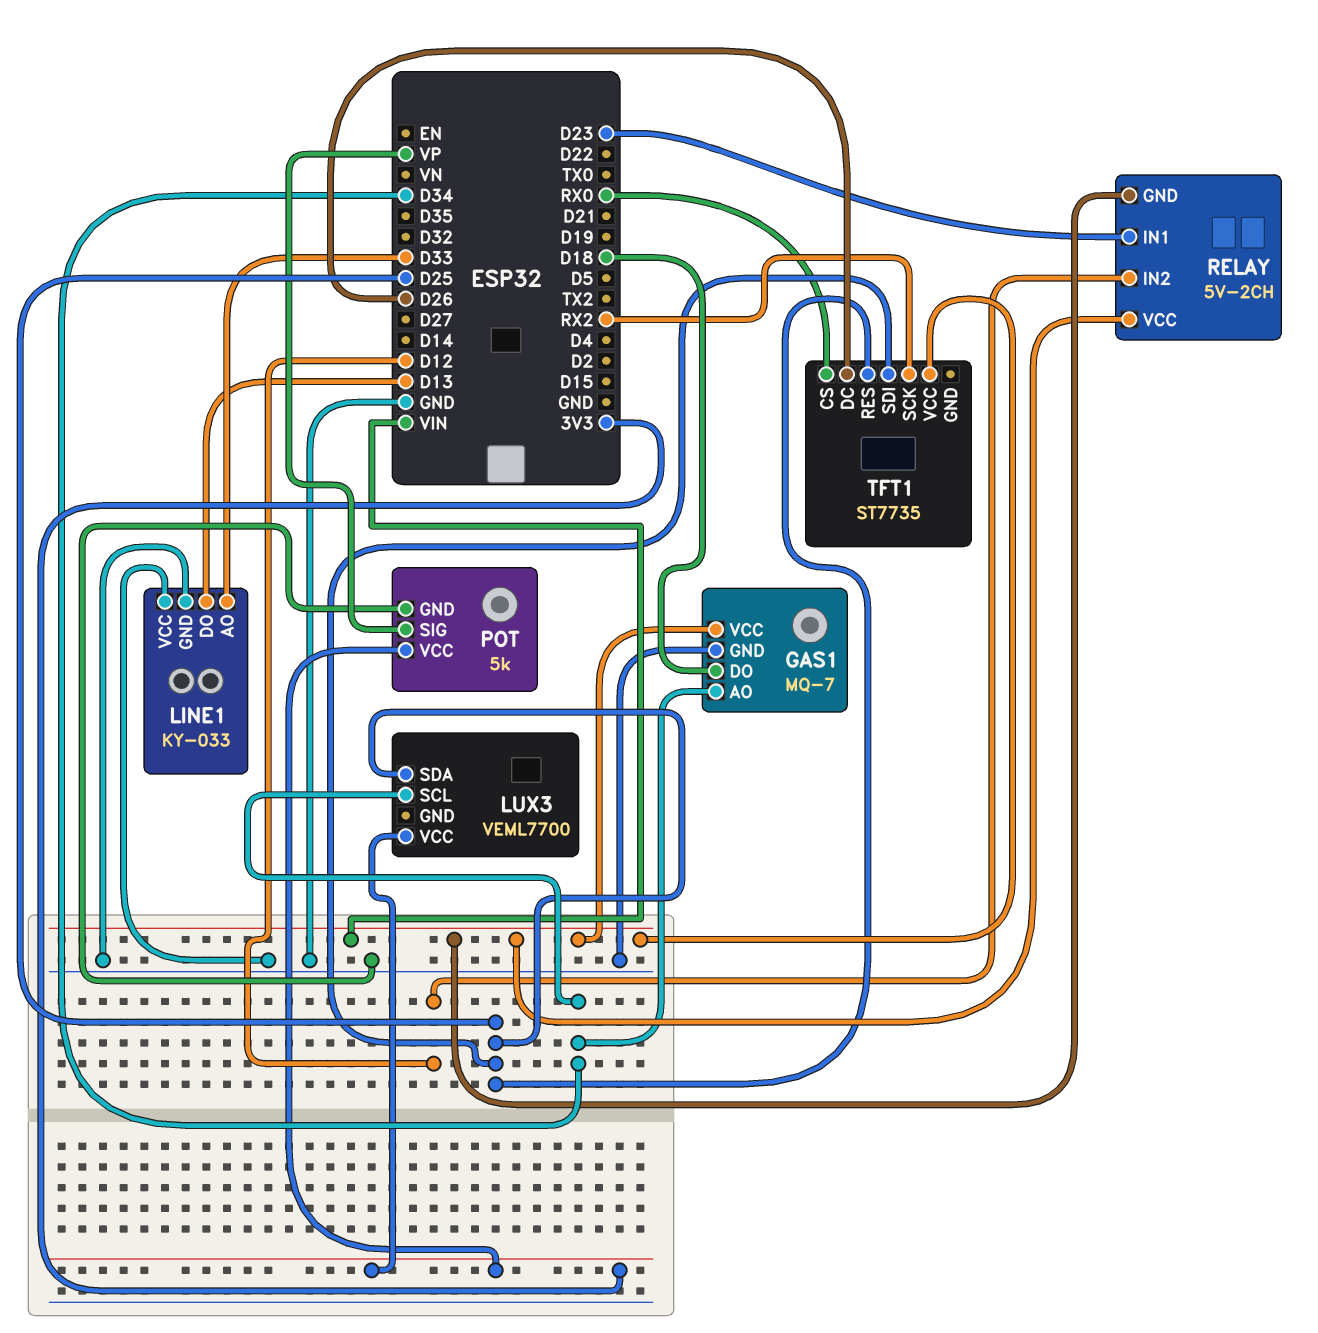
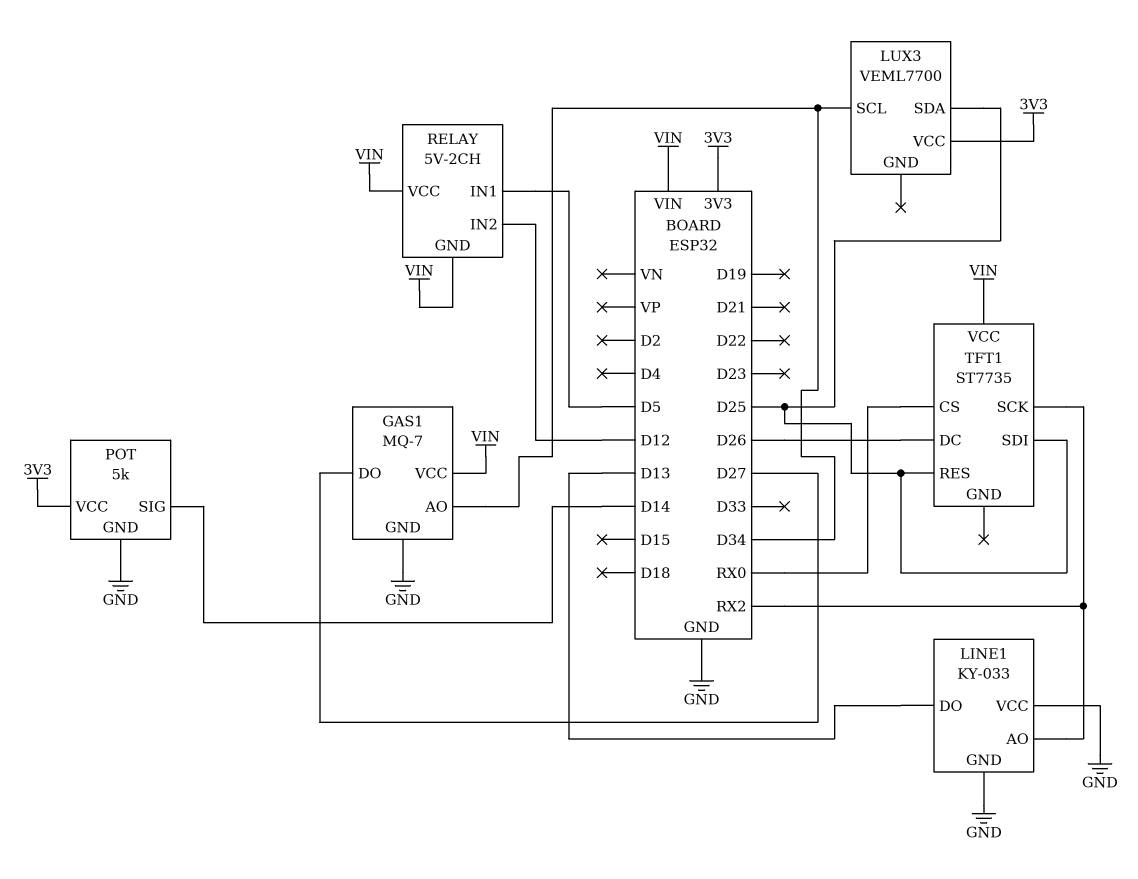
GAS1 pin DO: D18 -> D27
LINE1 pin AO: D33 -> RX2
POT pin SIG: VP -> D14
RELAY pin IN1: D23 -> D5

